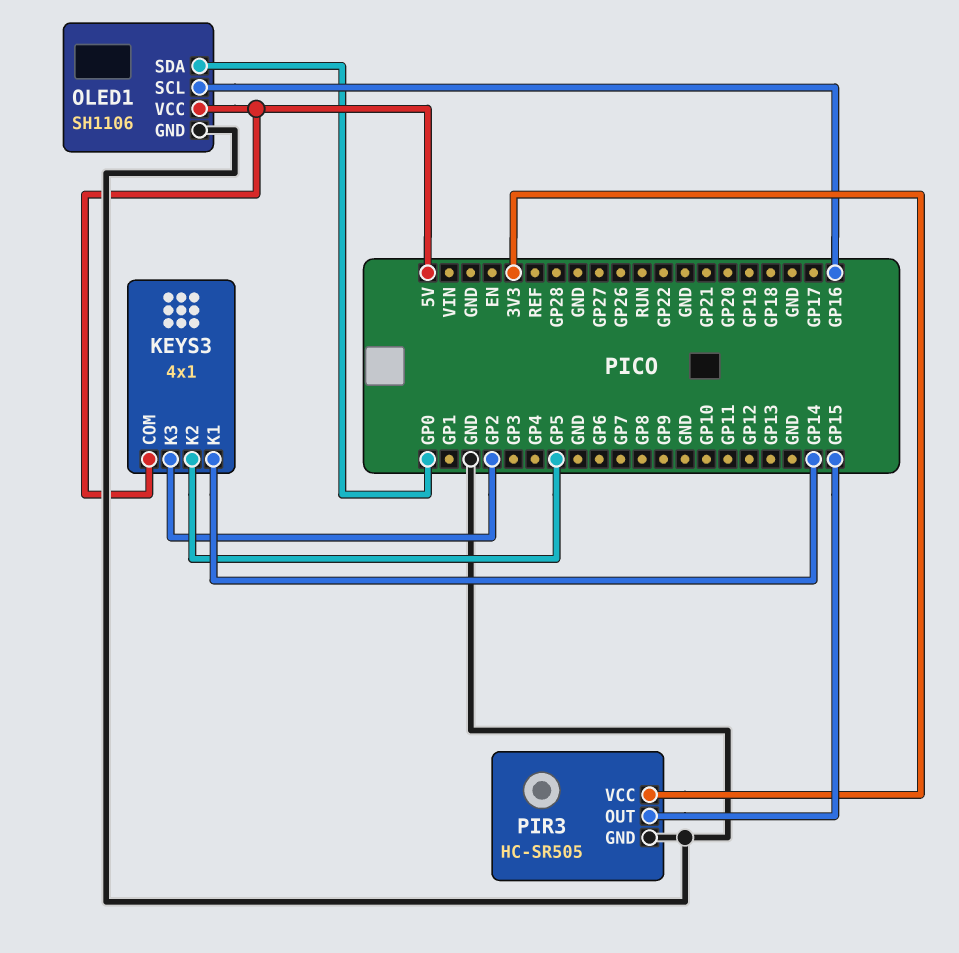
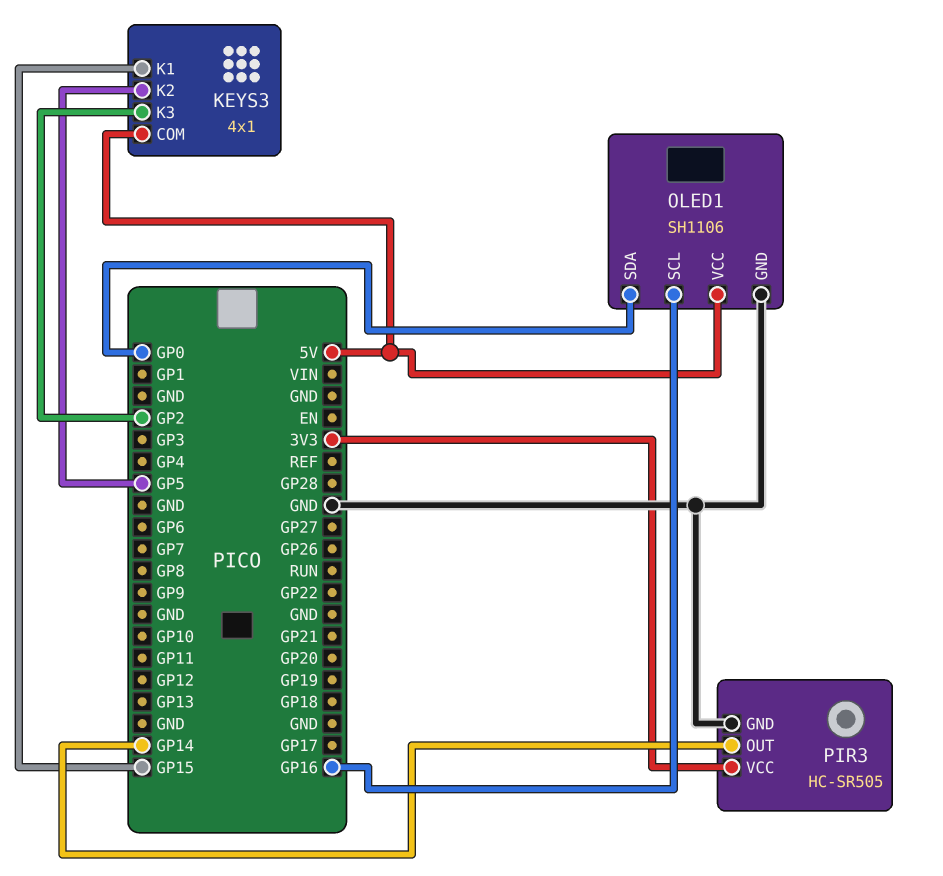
KEYS3 pin K1: GP14 -> GP15
PIR3 pin OUT: GP15 -> GP14

